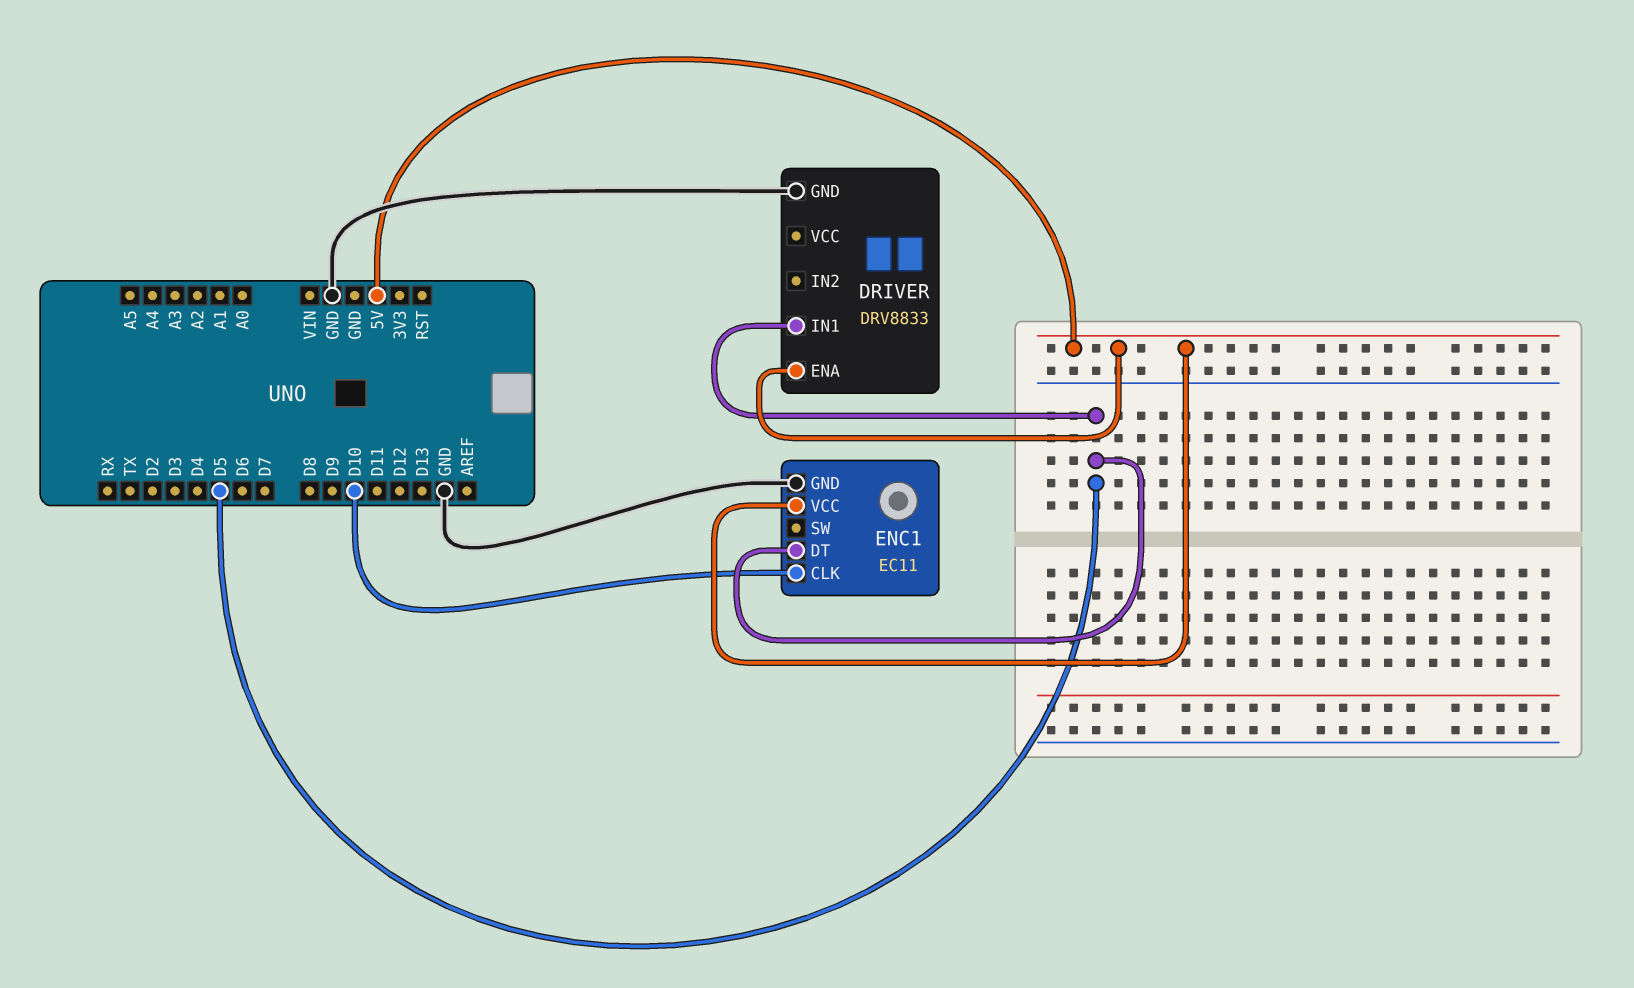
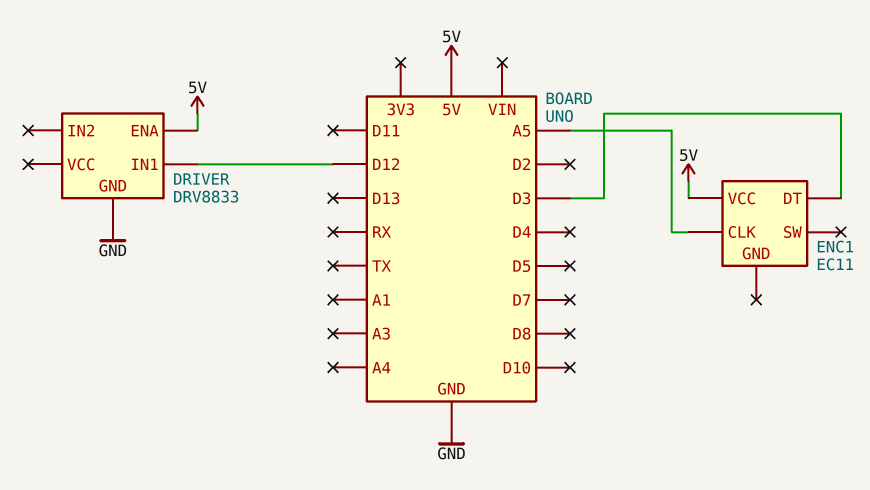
DRIVER pin IN1: D5 -> D12
ENC1 pin CLK: D10 -> A5
ENC1 pin DT: D5 -> D3
ENC1 pin GND: GND -> none

